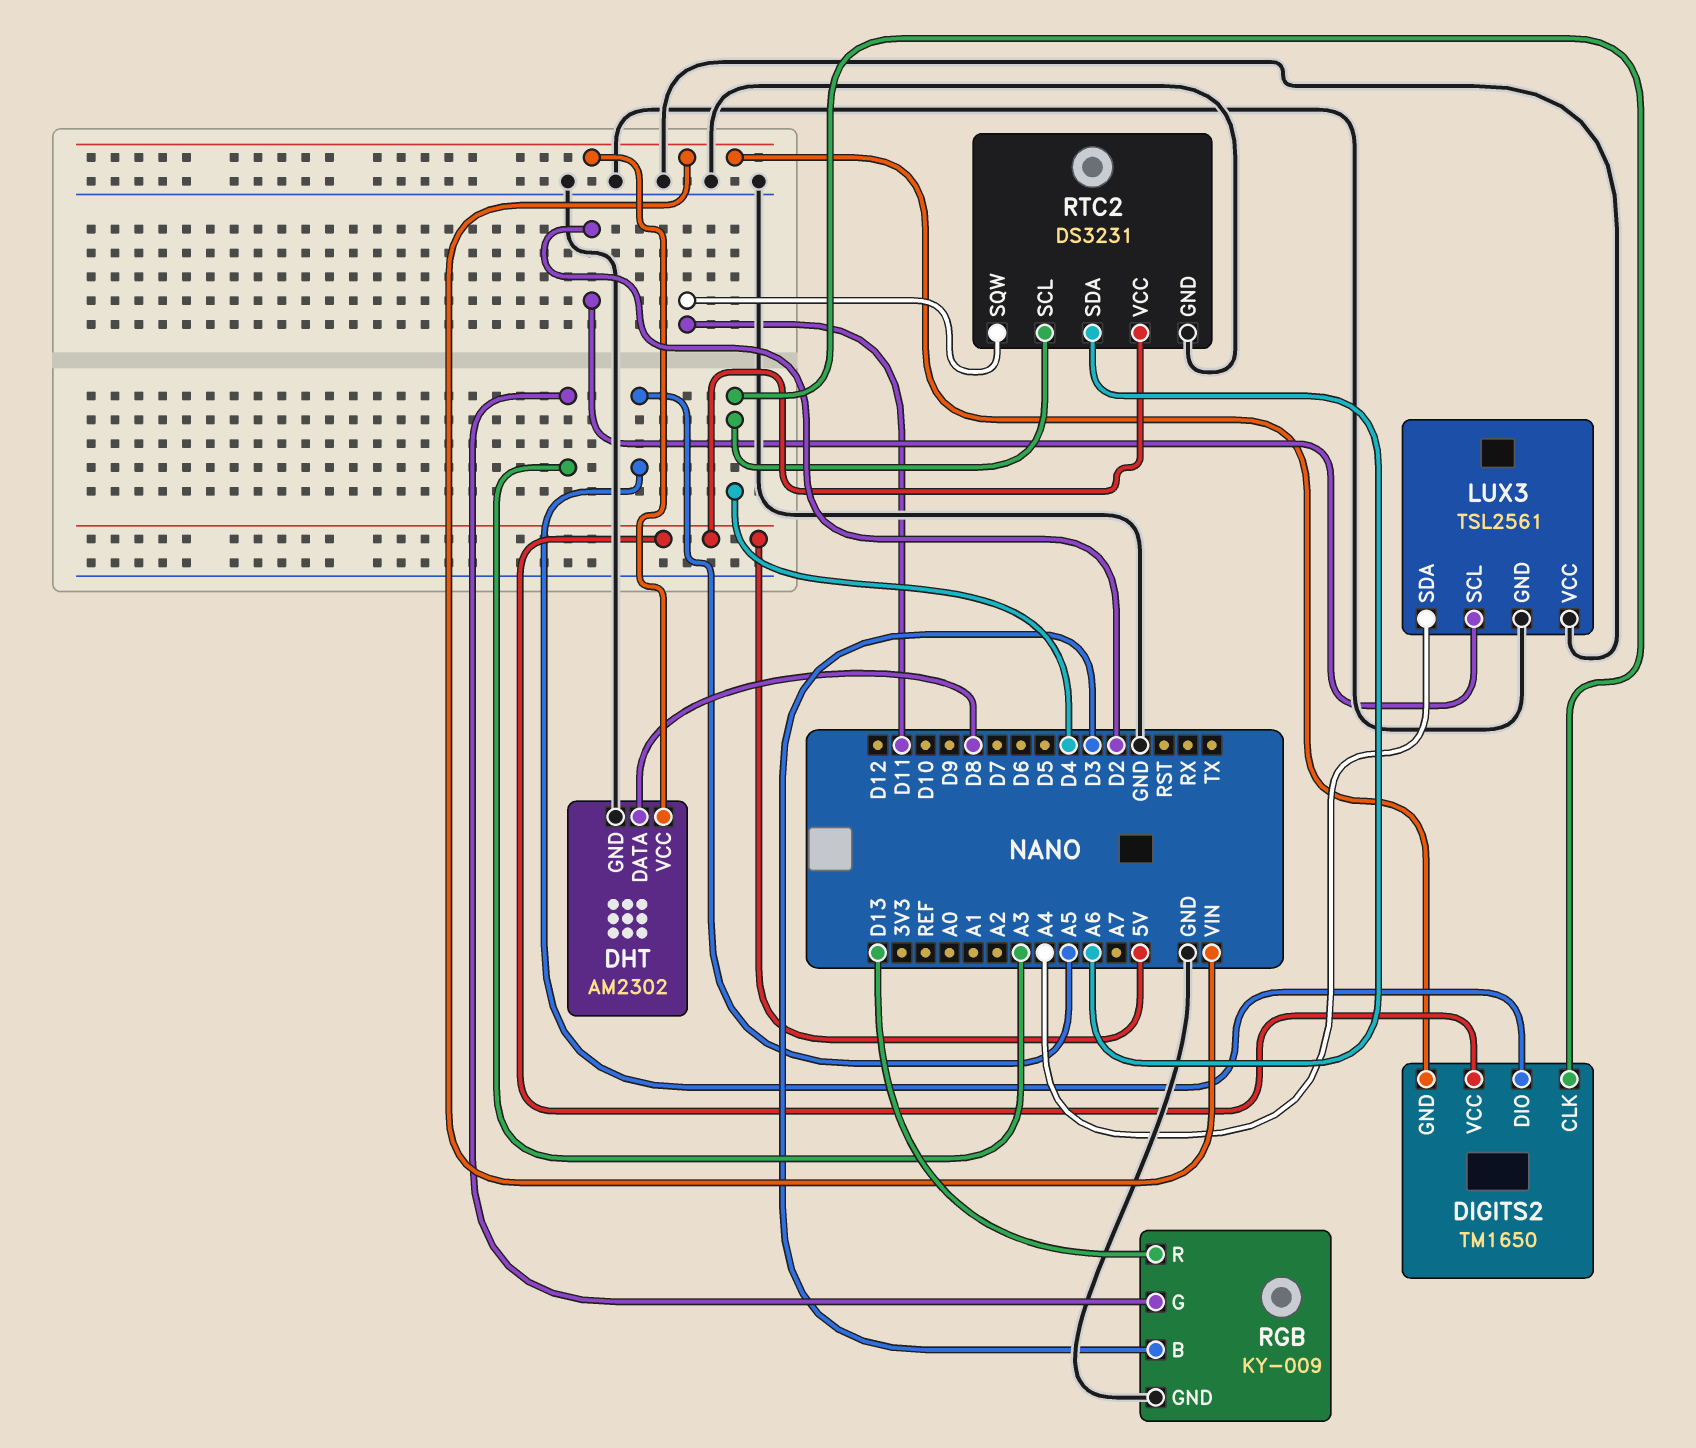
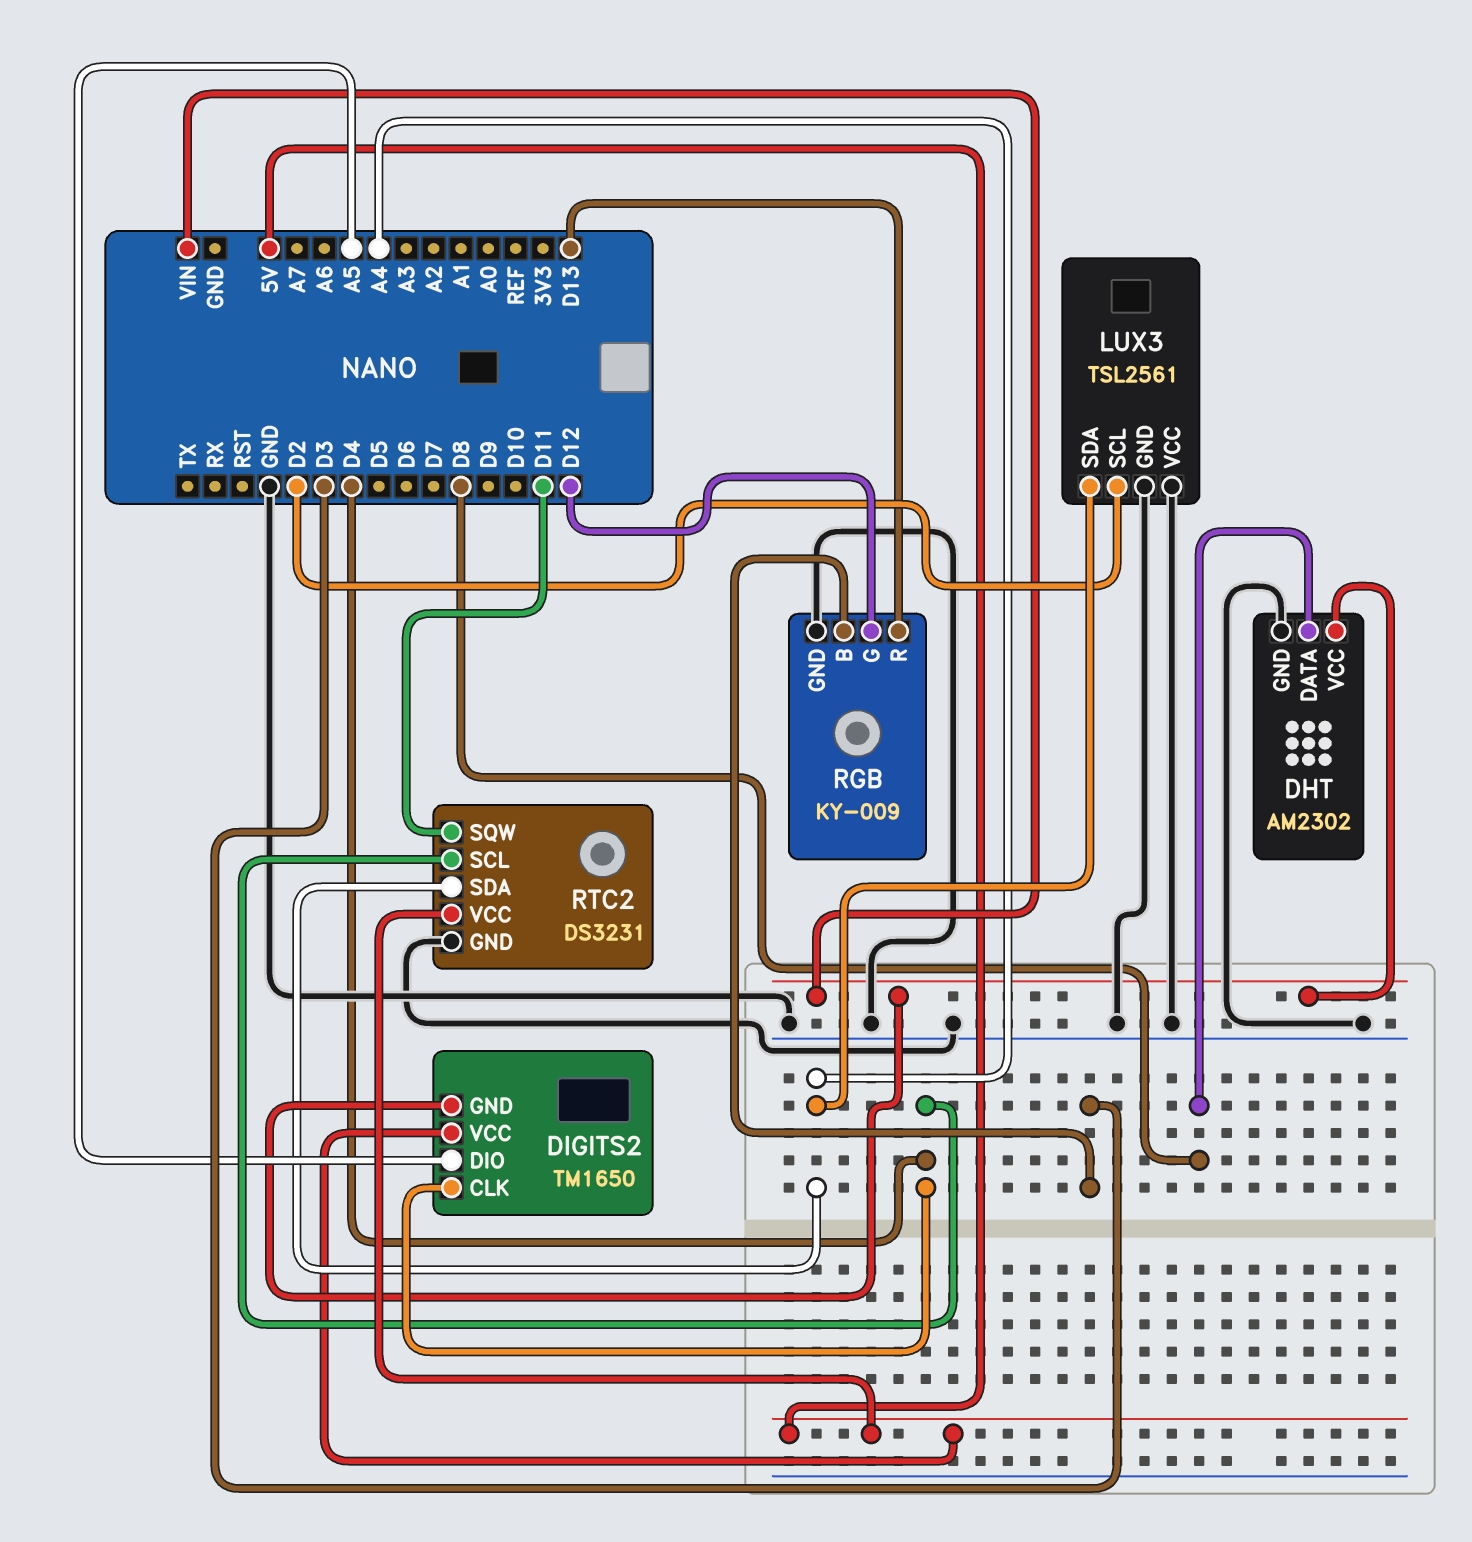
RGB pin G: A3 -> D12
RTC2 pin SDA: A6 -> A4

